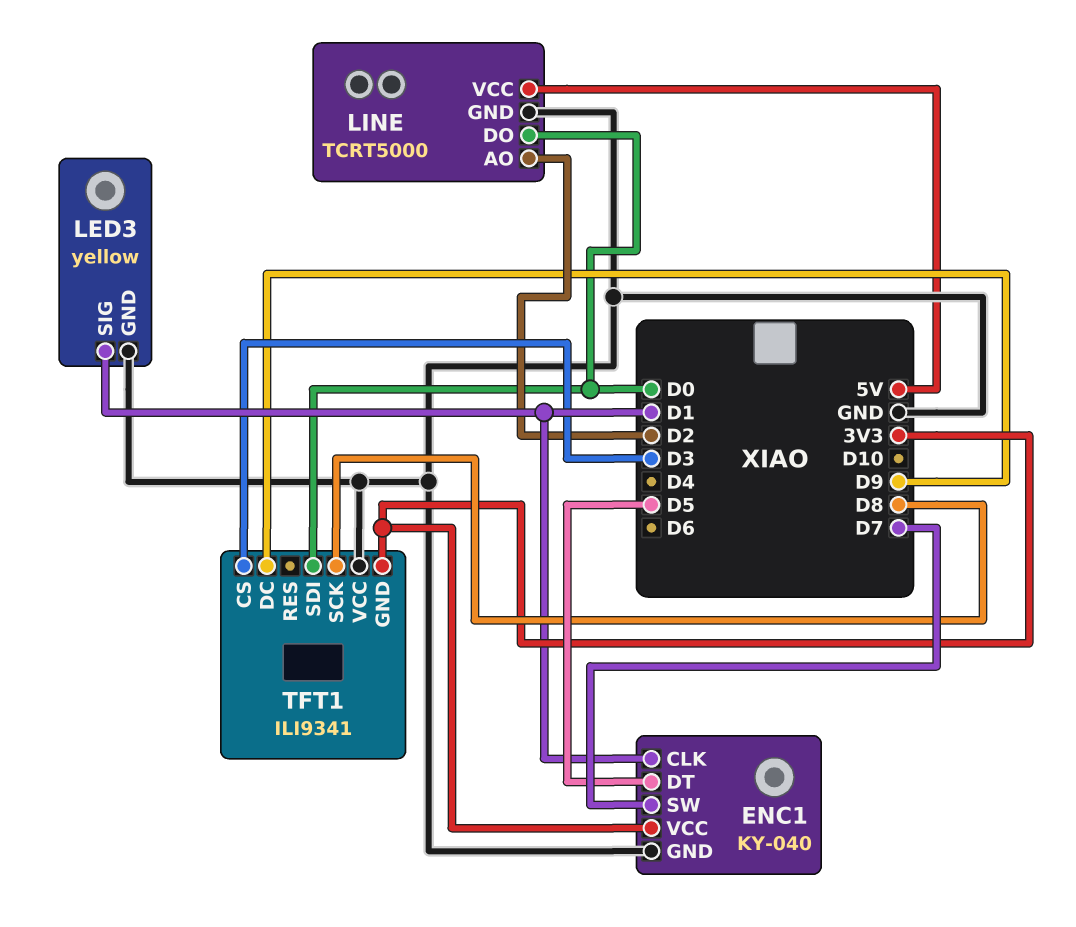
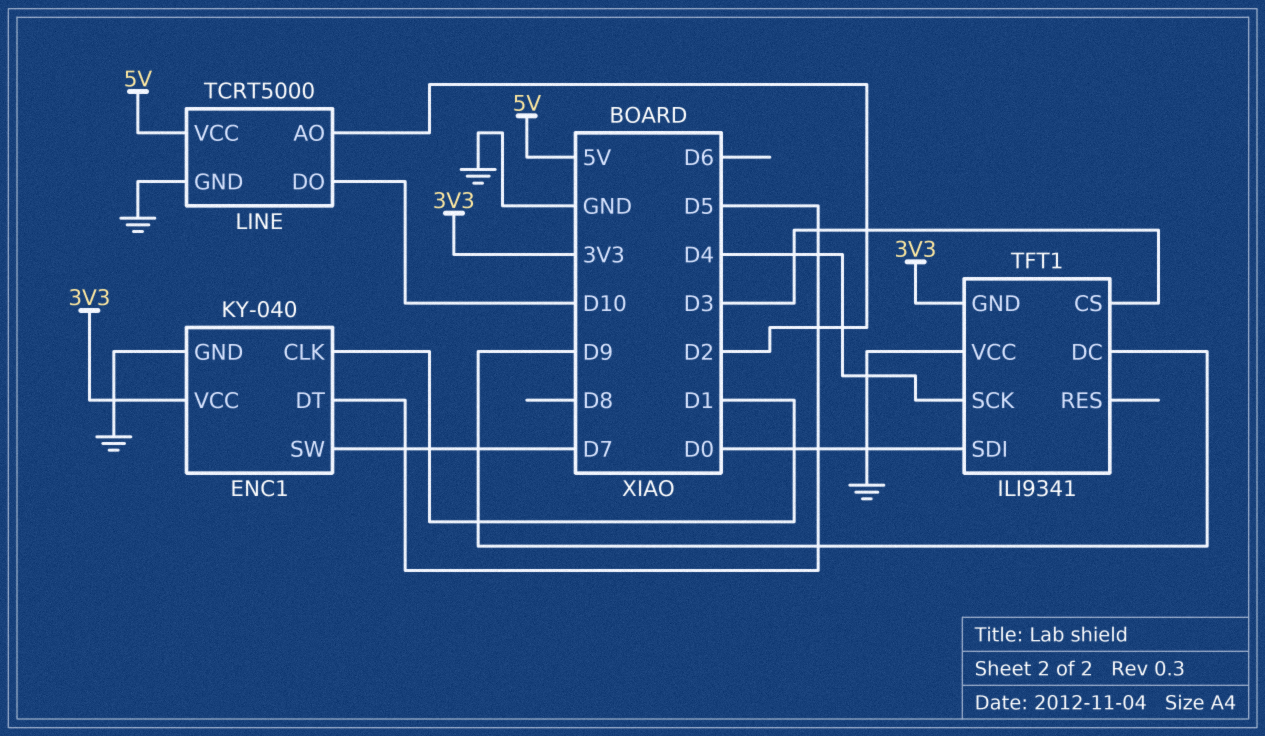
LED3: yellow -> none
LED3 pin GND: GND -> none
LED3 pin SIG: D1 -> none
LINE pin DO: D0 -> D10
TFT1 pin SCK: D8 -> D4

